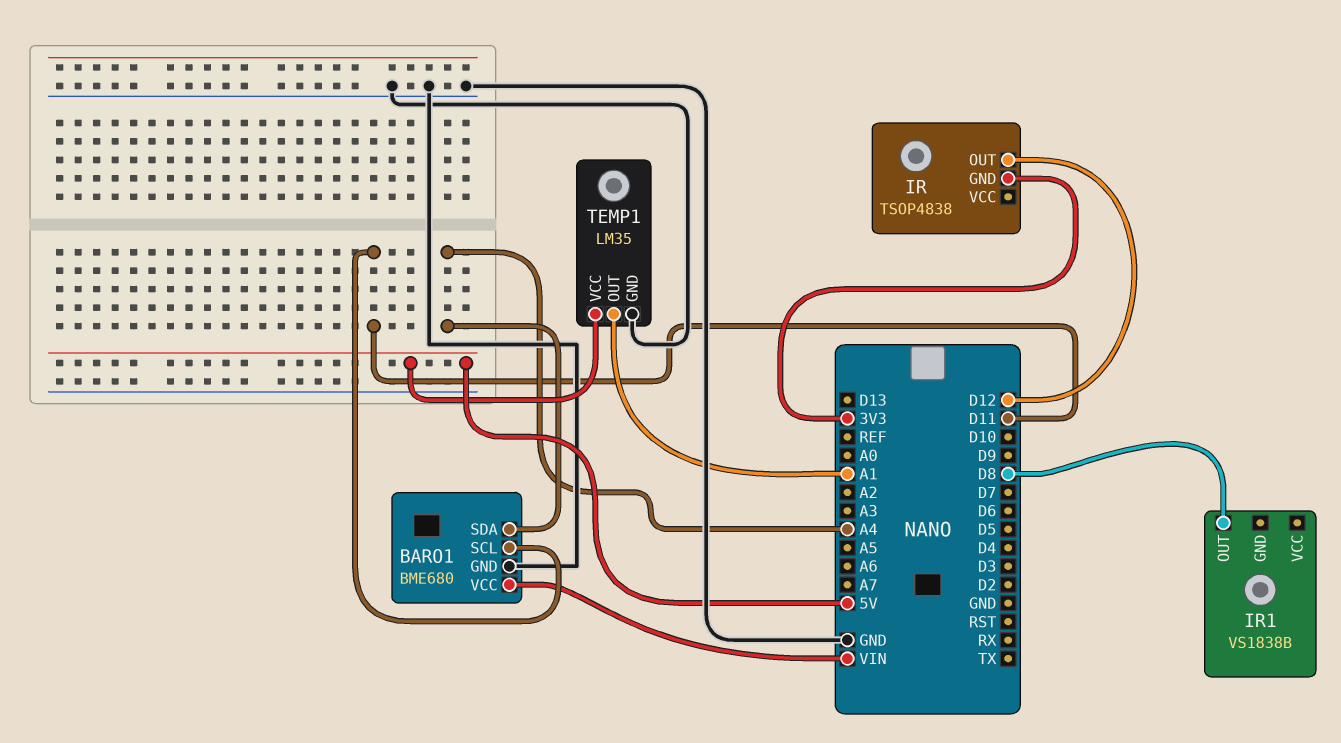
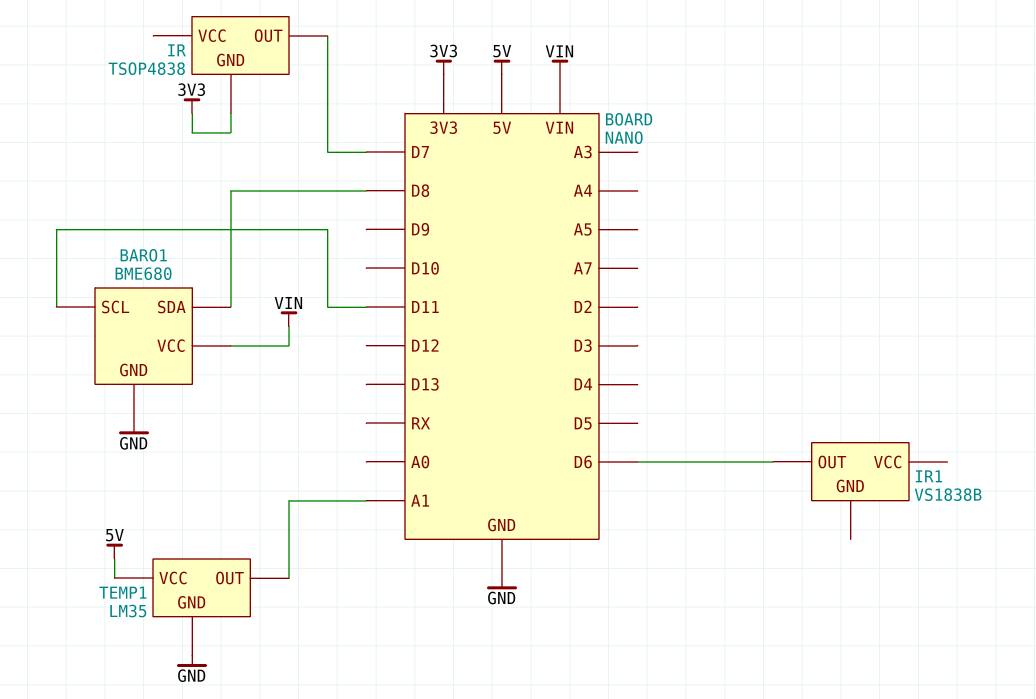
BARO1 pin SDA: A4 -> D8
IR pin OUT: D12 -> D7
IR1 pin OUT: D8 -> D6

